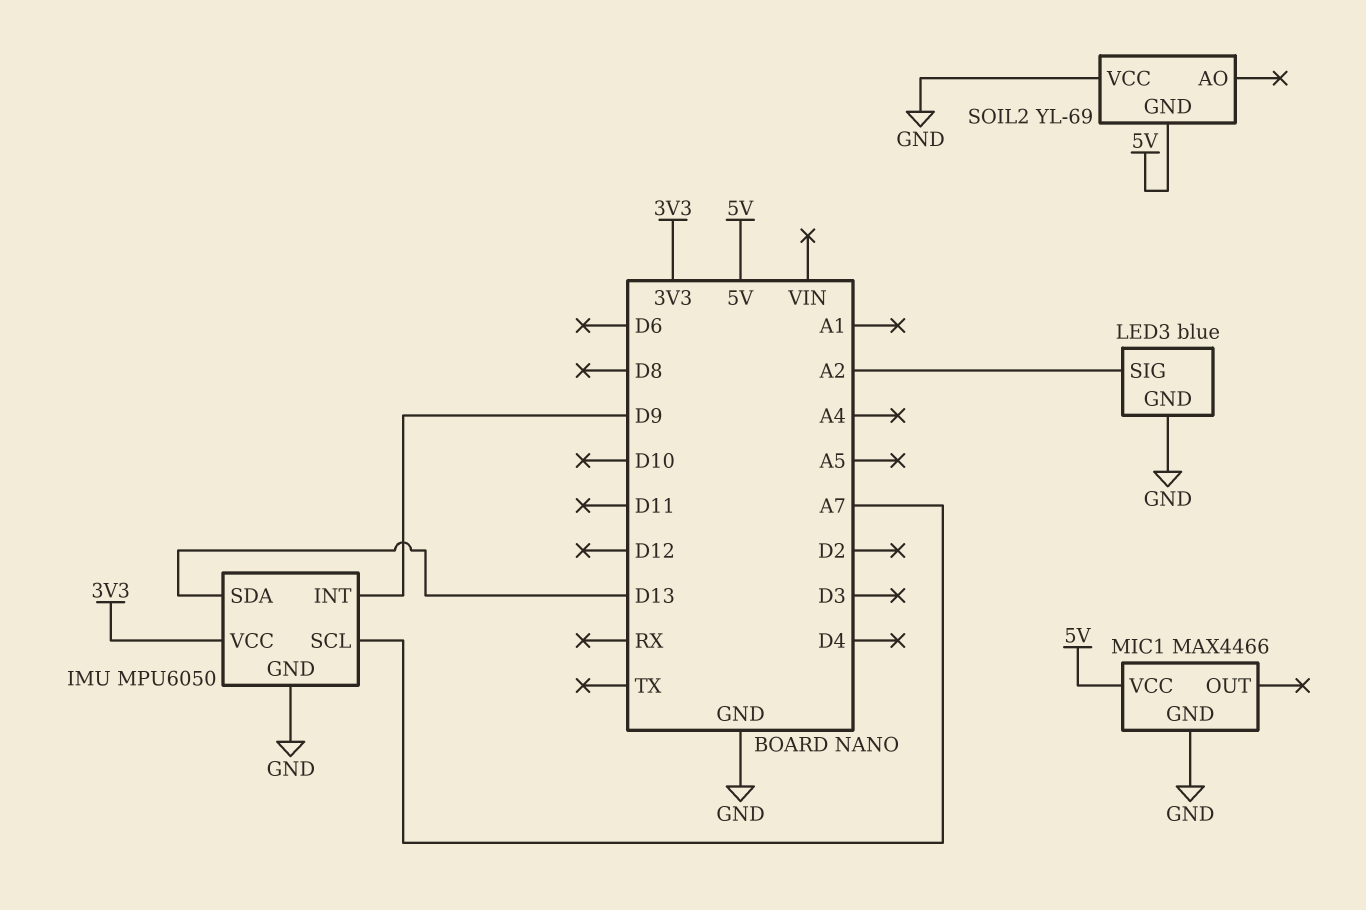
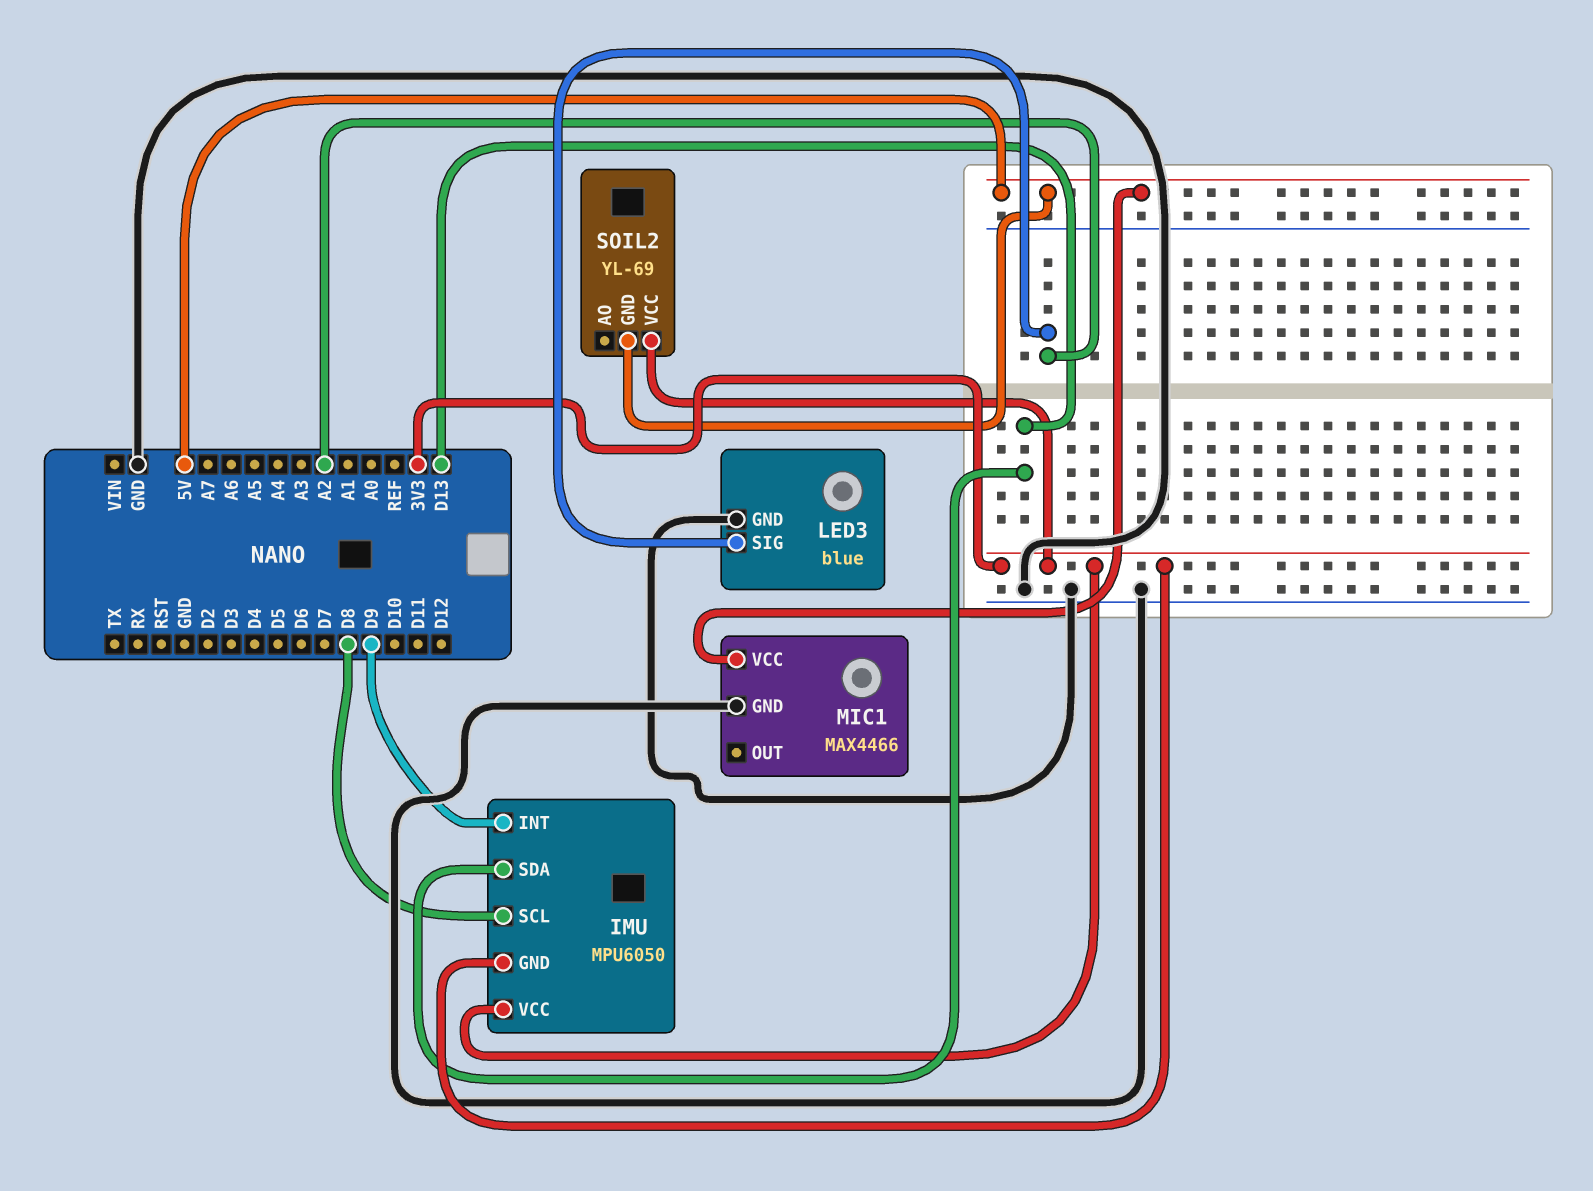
IMU pin GND: GND -> 3V3
IMU pin SCL: A7 -> D8
SOIL2 pin VCC: GND -> 3V3

